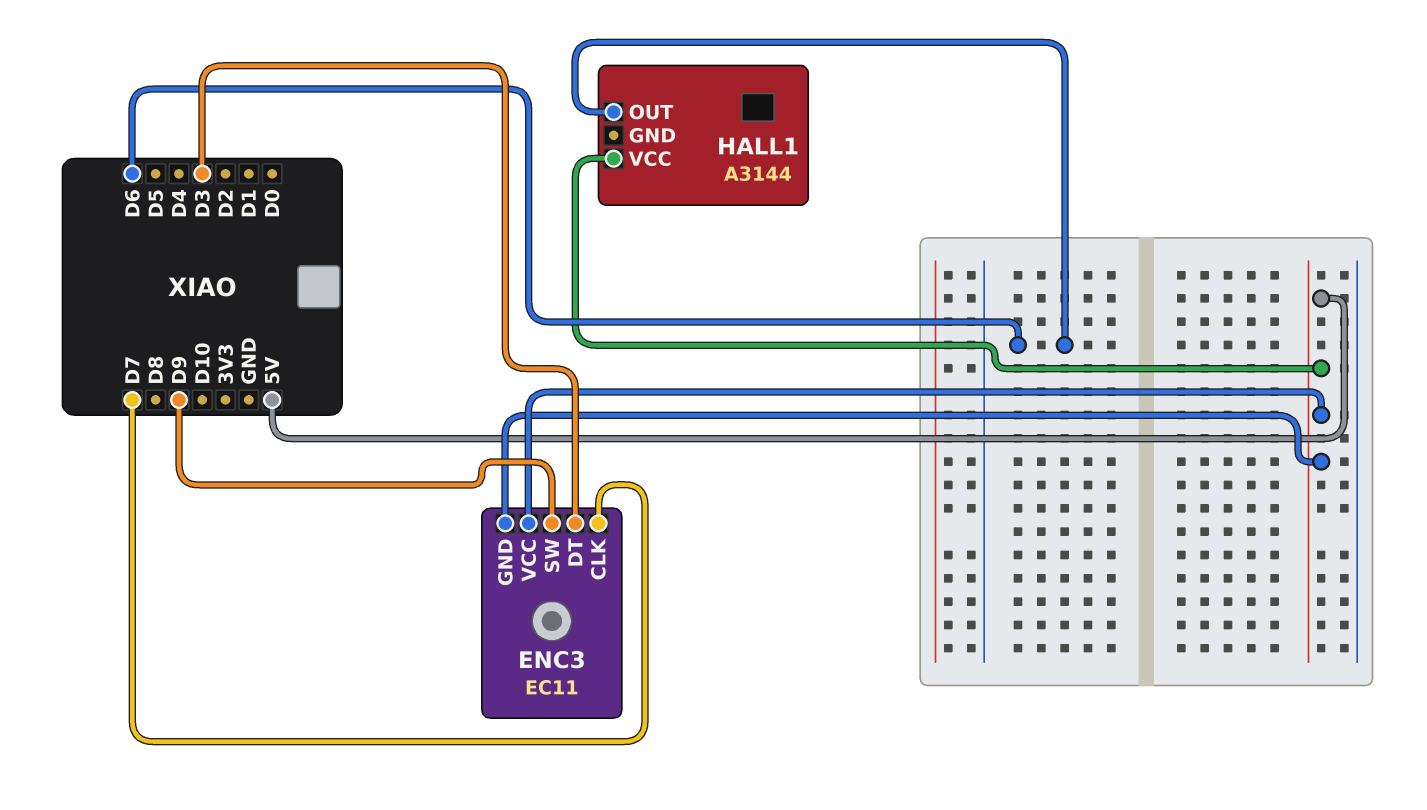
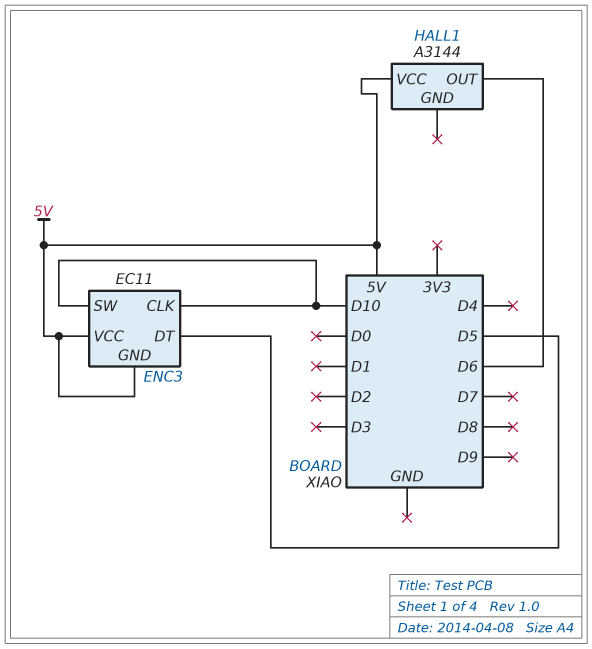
ENC3 pin CLK: D7 -> D10
ENC3 pin DT: D3 -> D5
ENC3 pin SW: D9 -> D10

